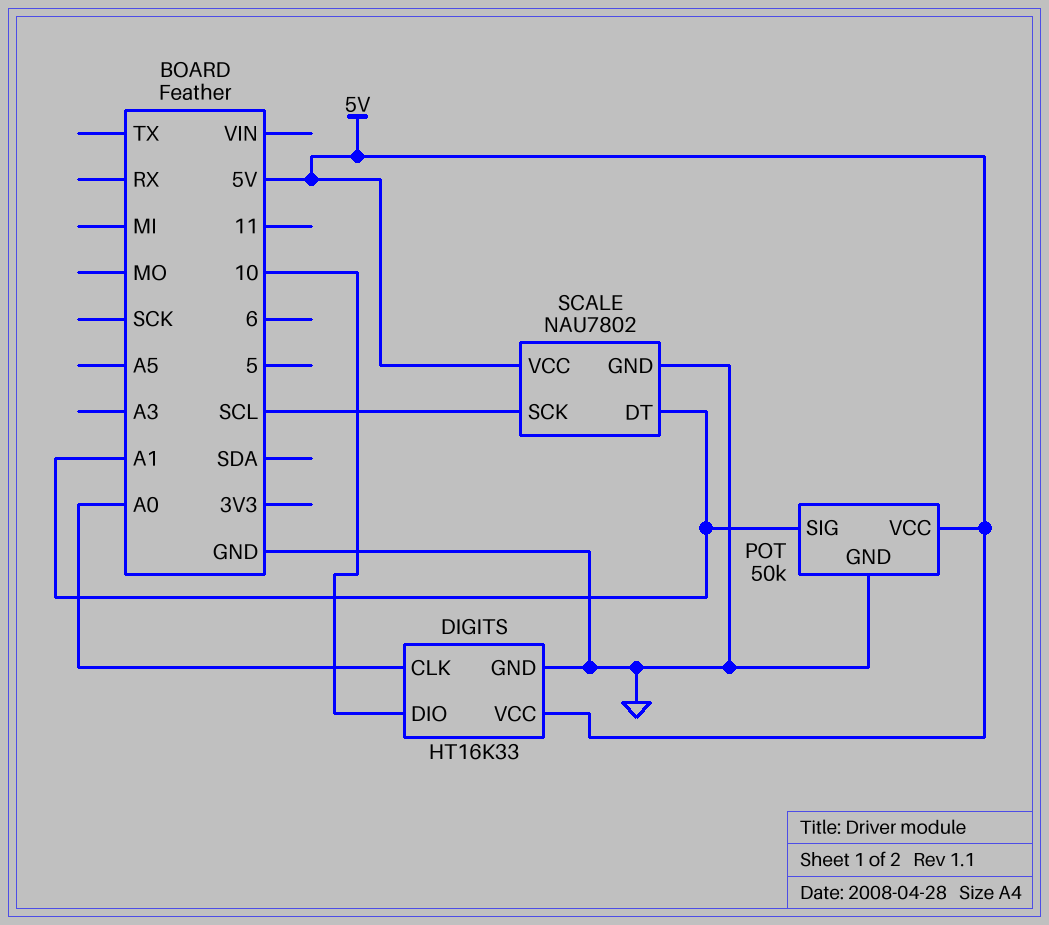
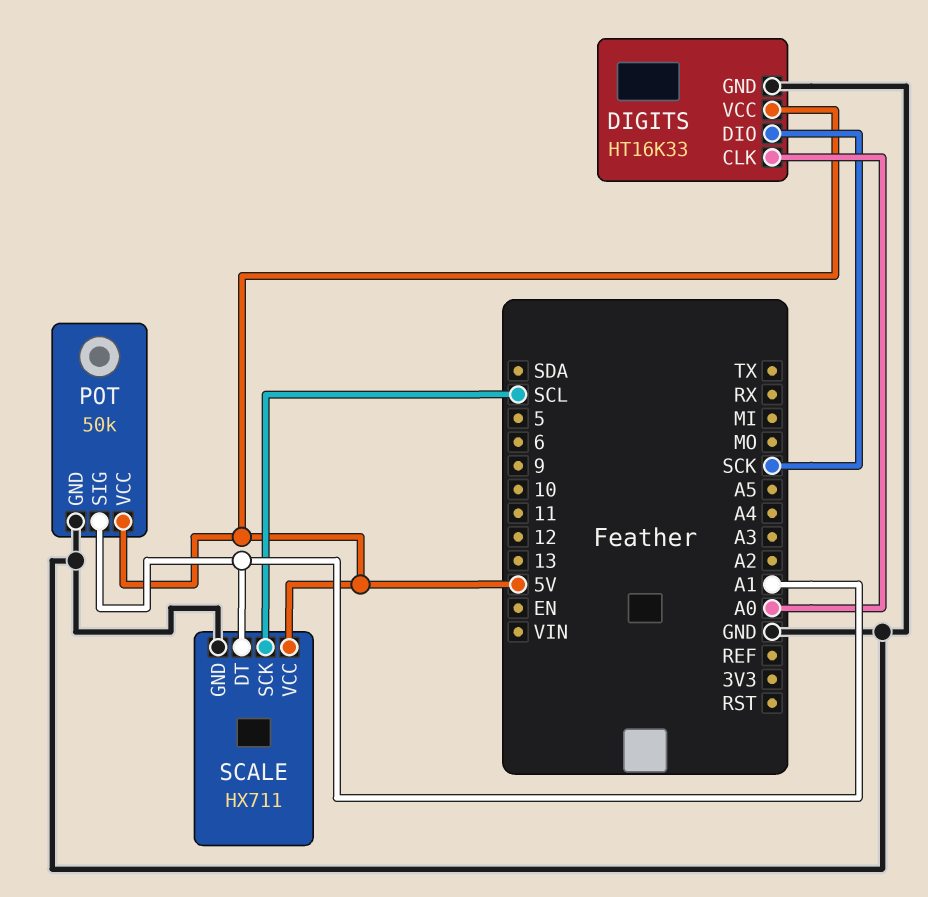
DIGITS pin DIO: 10 -> SCK
SCALE: NAU7802 -> HX711

